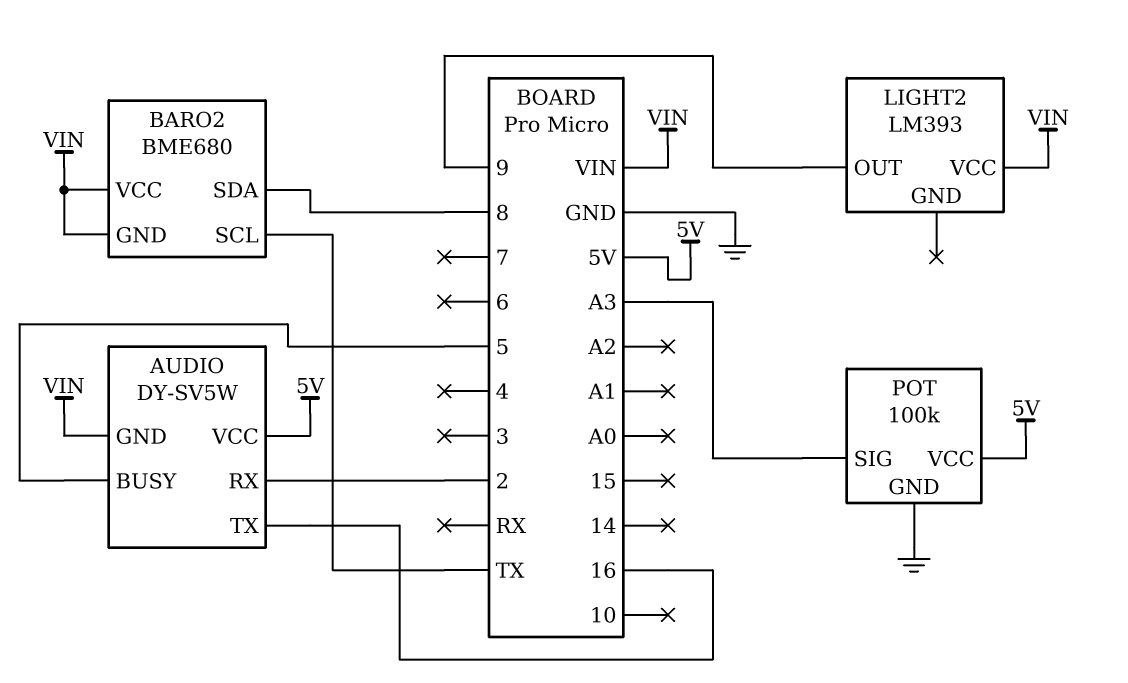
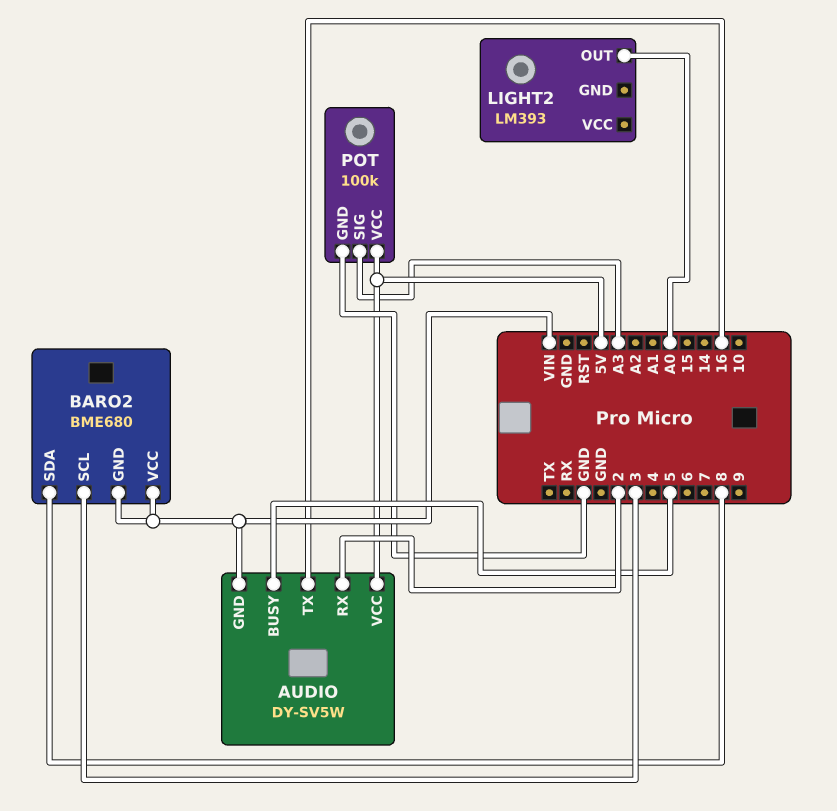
BARO2 pin SCL: TX -> 3
LIGHT2 pin OUT: 9 -> A0
LIGHT2 pin VCC: VIN -> none

